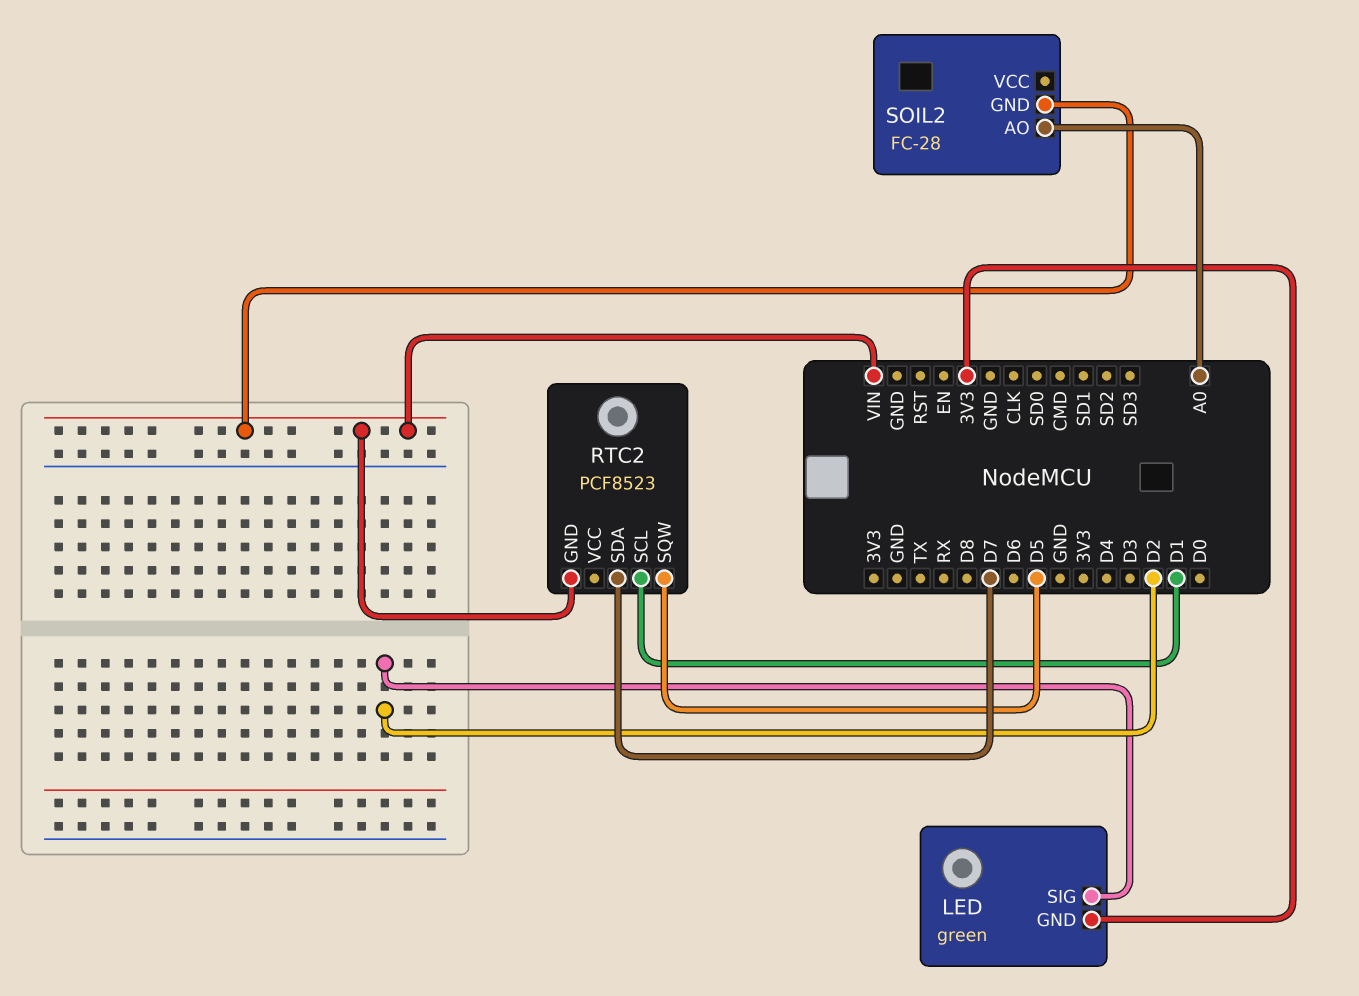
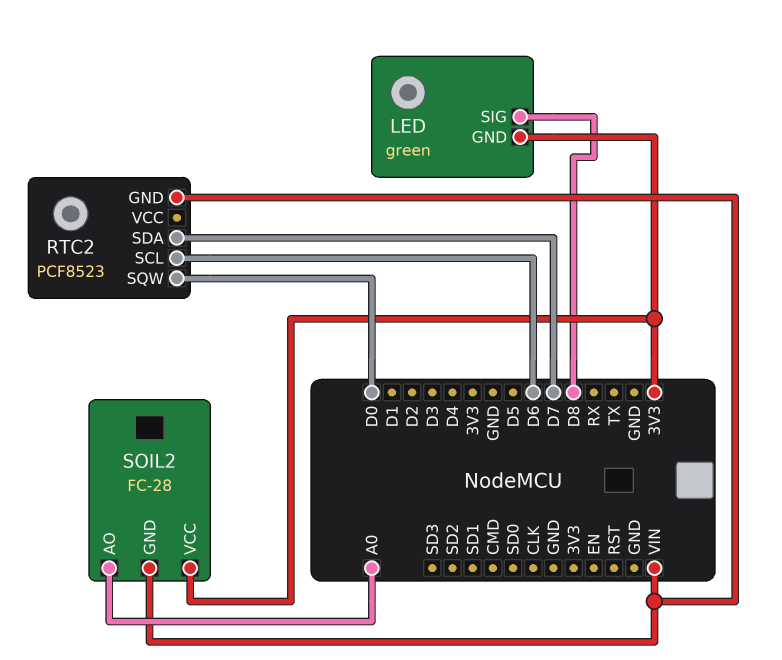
LED pin SIG: D2 -> D8
RTC2 pin SCL: D1 -> D6
RTC2 pin SQW: D5 -> D0
SOIL2 pin VCC: none -> 3V3

